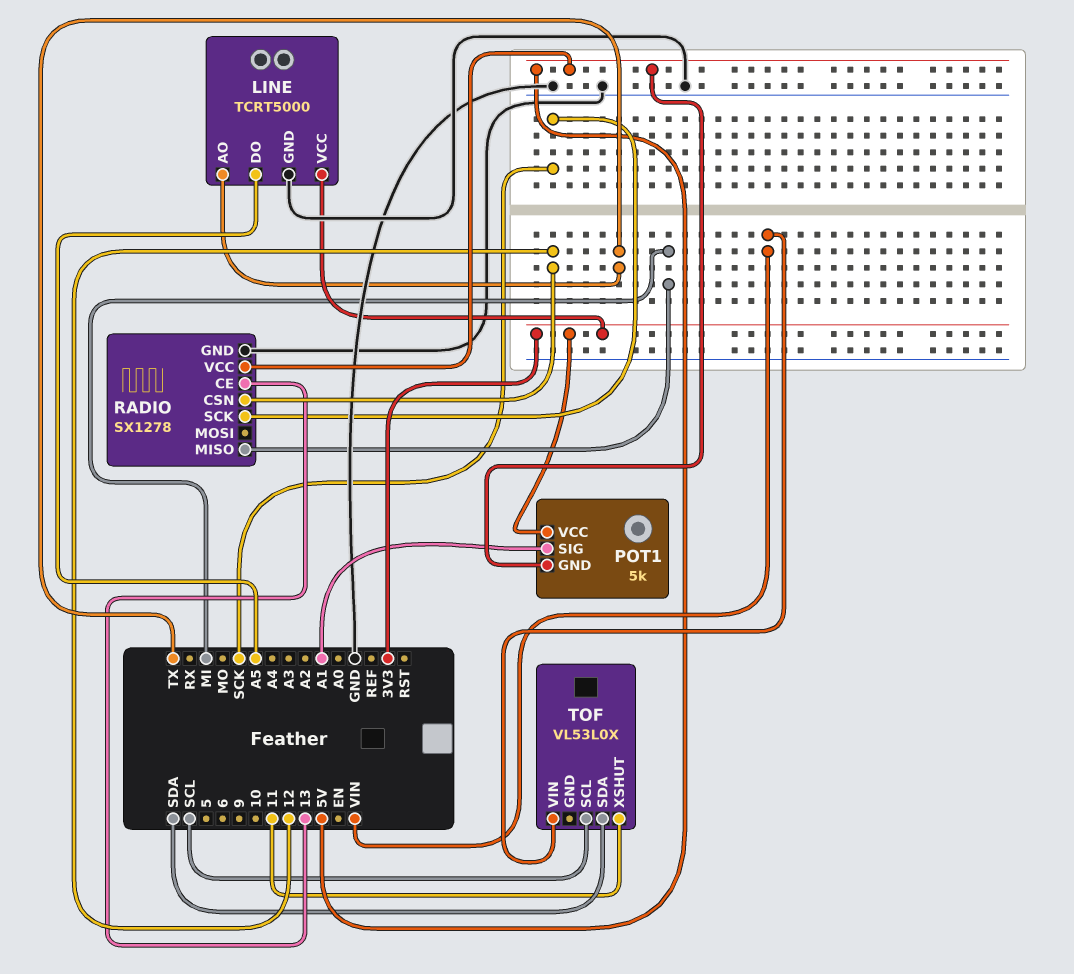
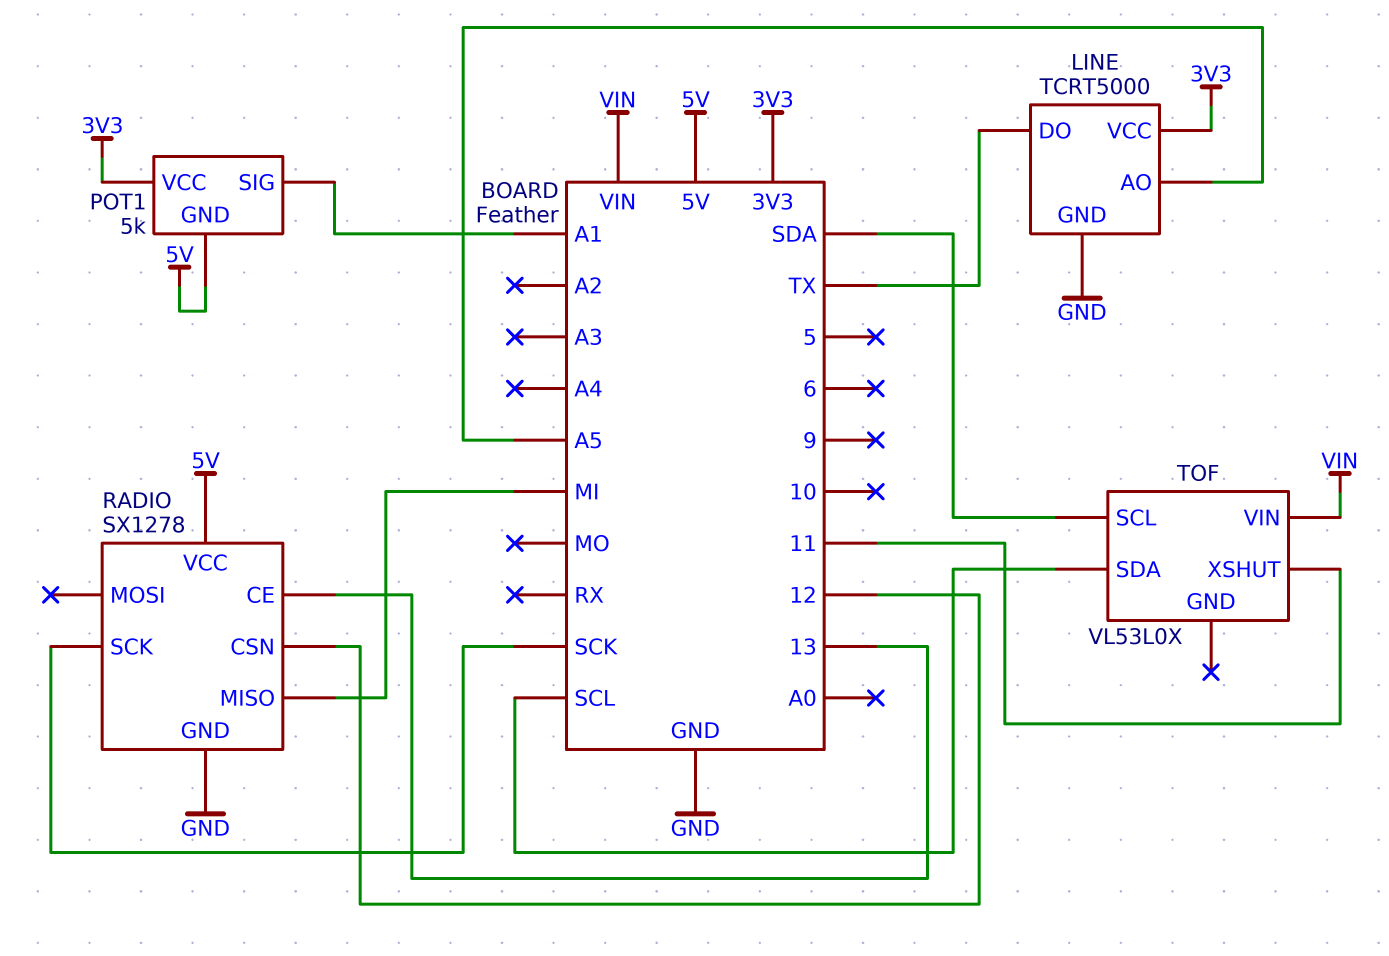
LINE pin AO: TX -> A5
LINE pin DO: A5 -> TX
TOF pin SCL: SCL -> SDA
TOF pin SDA: SDA -> SCL

